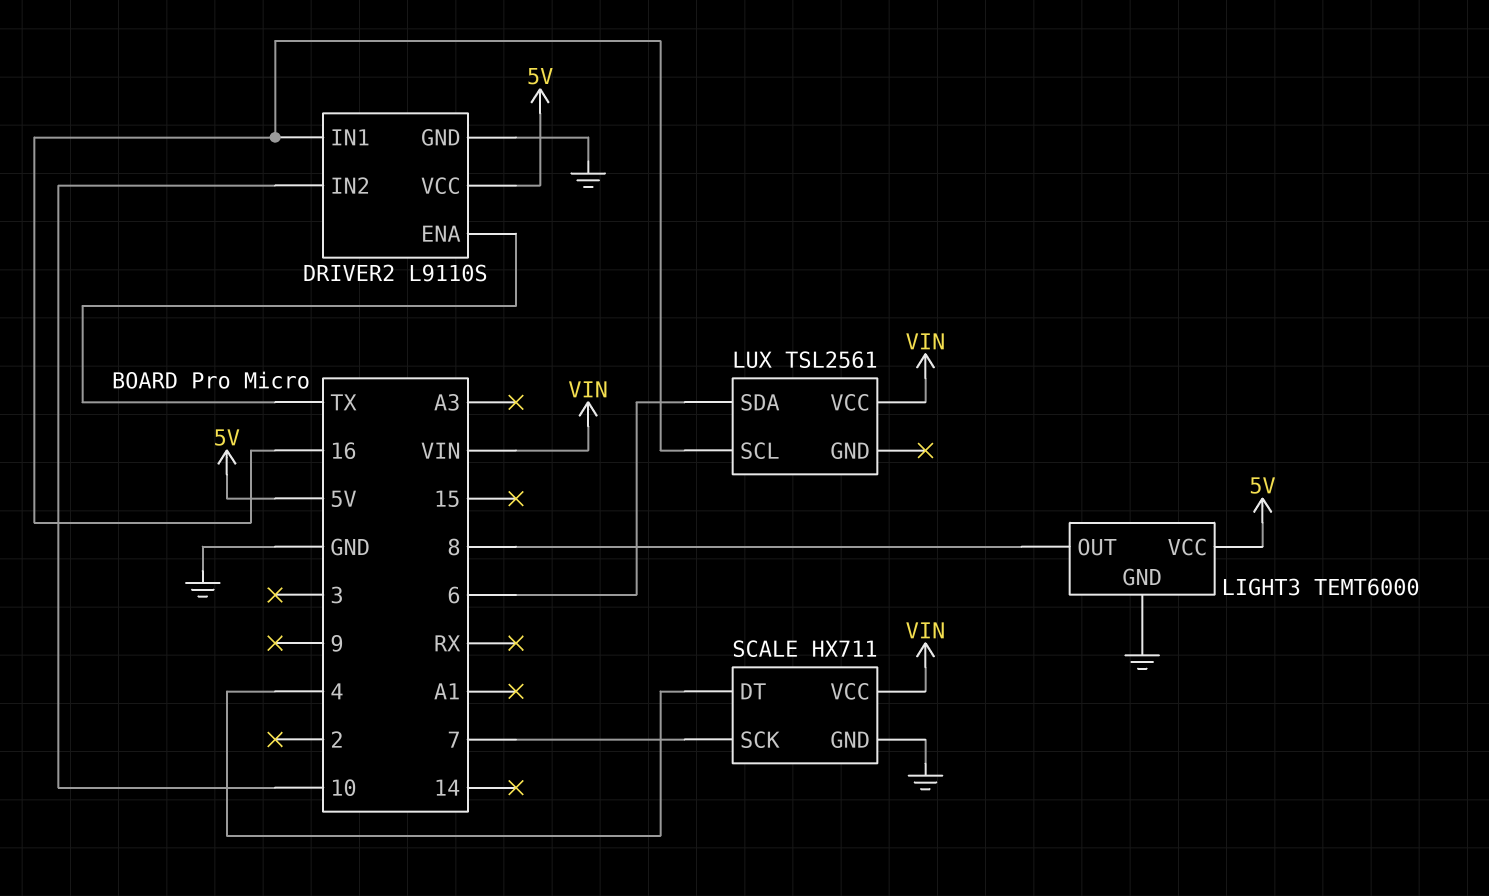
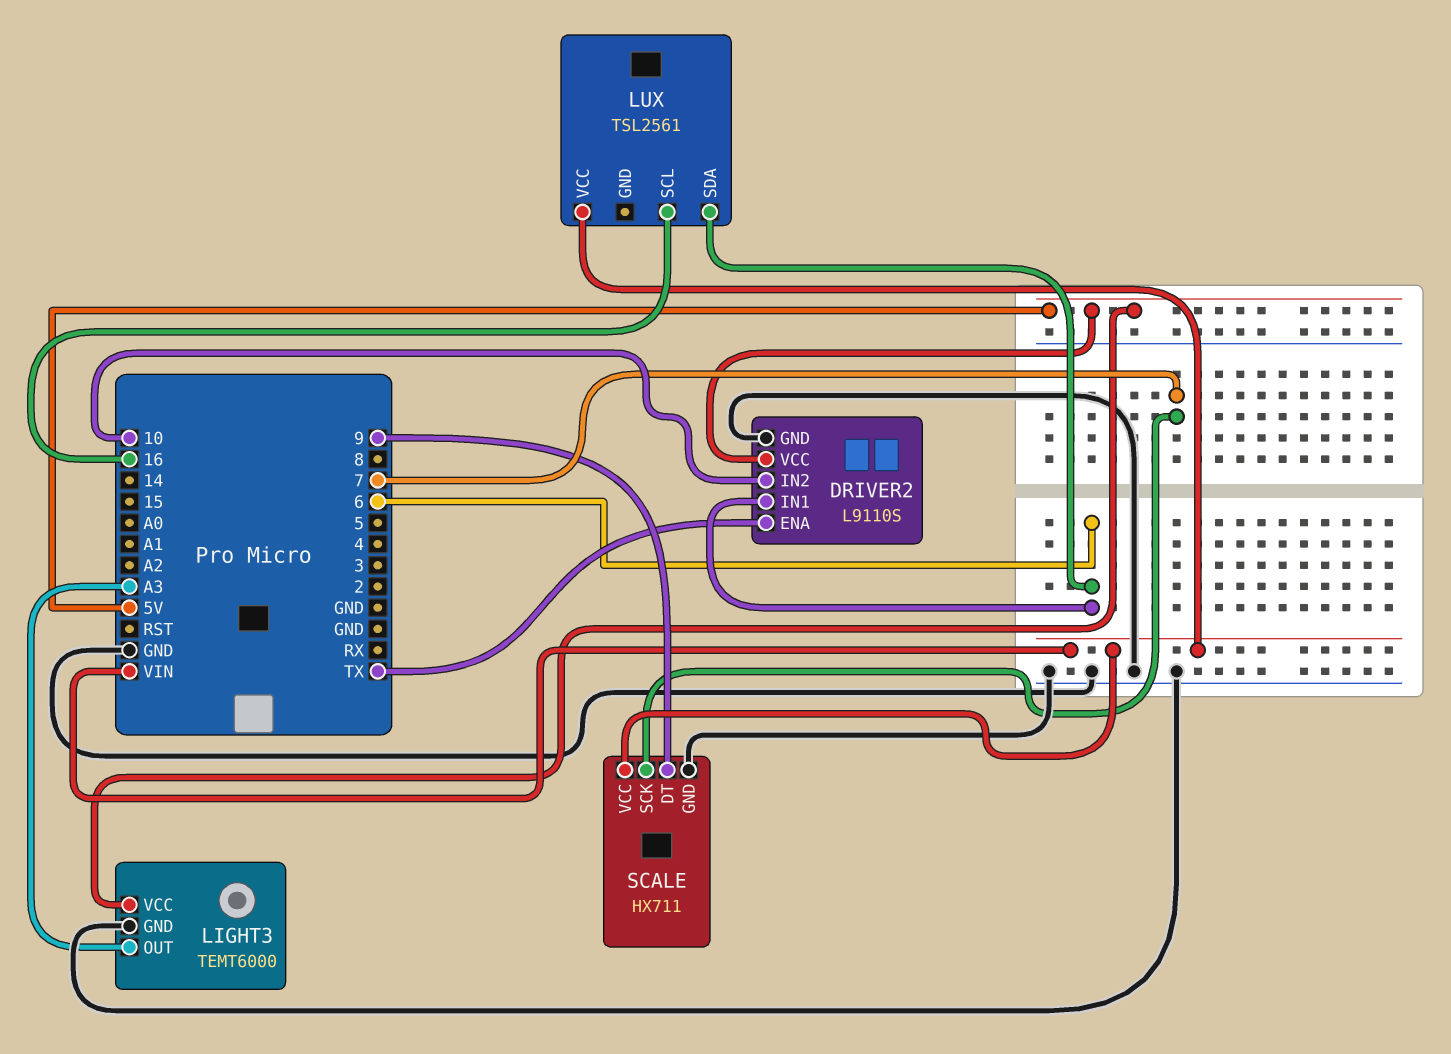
DRIVER2 pin IN1: 16 -> 6
LIGHT3 pin OUT: 8 -> A3
SCALE pin DT: 4 -> 9

